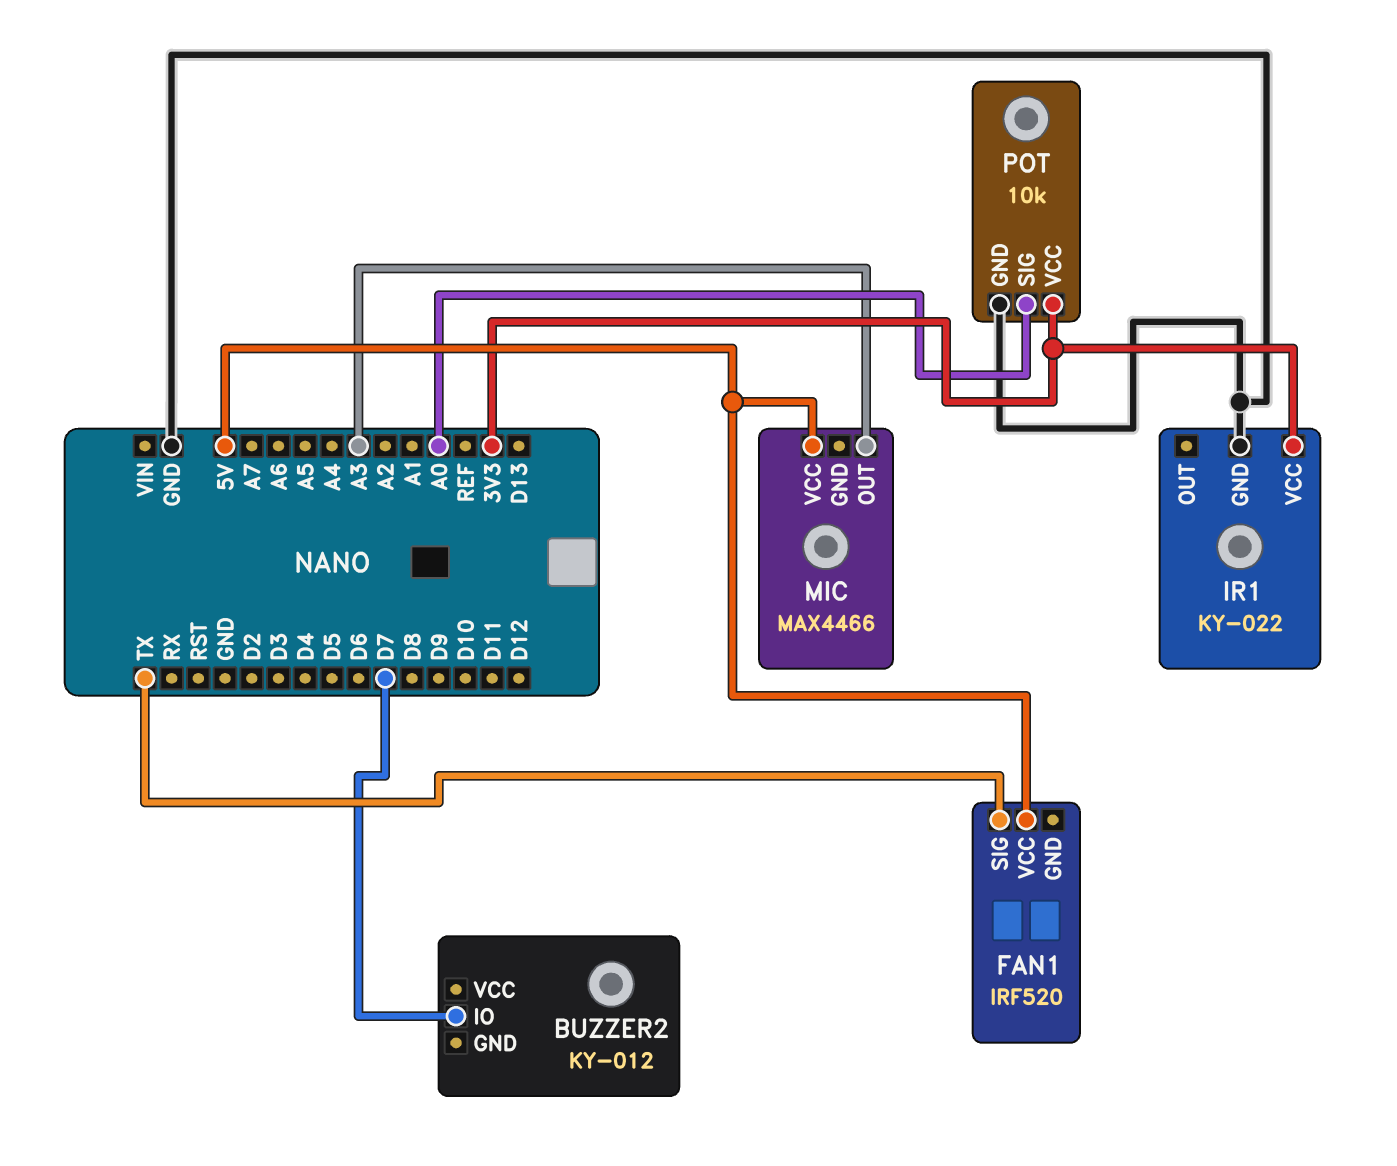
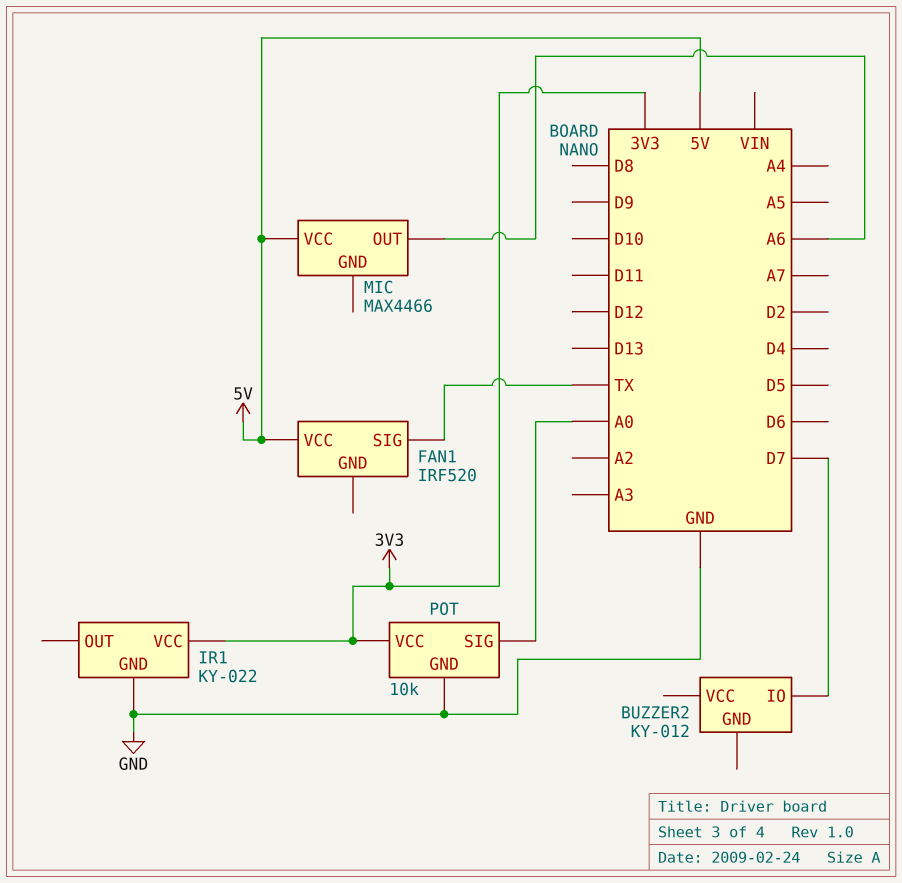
MIC pin OUT: A3 -> A6

